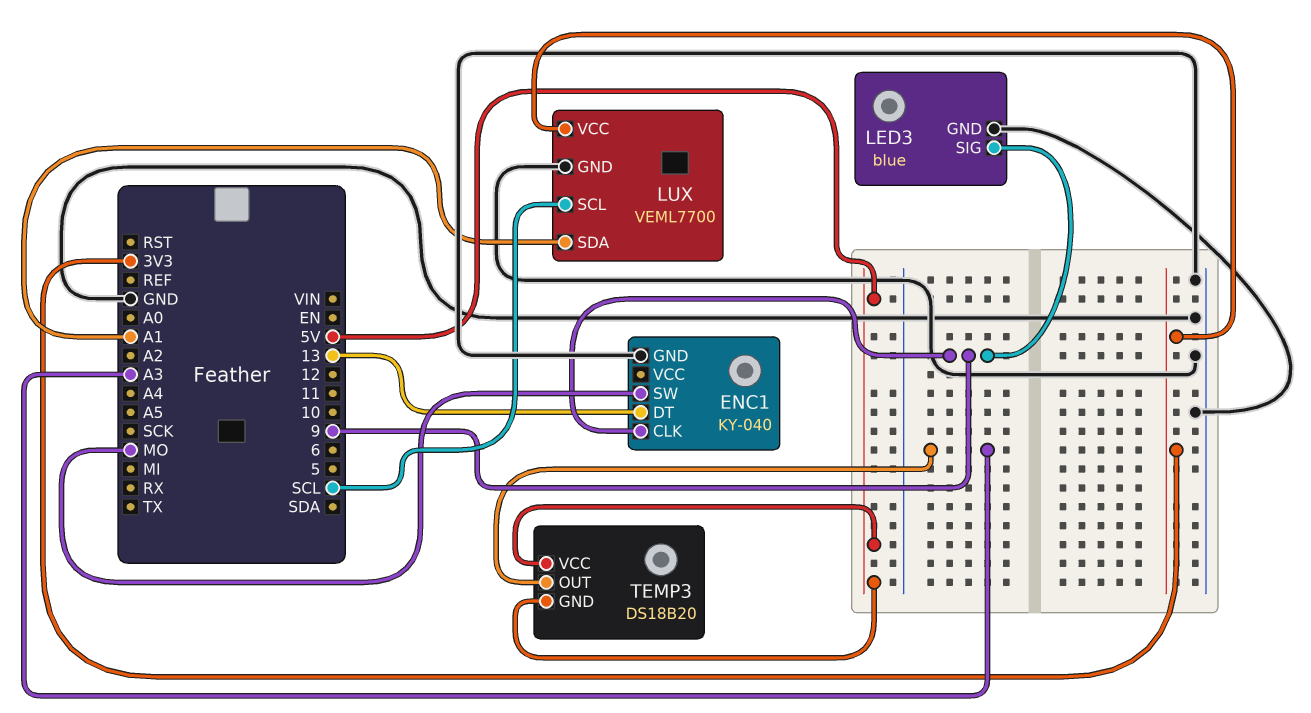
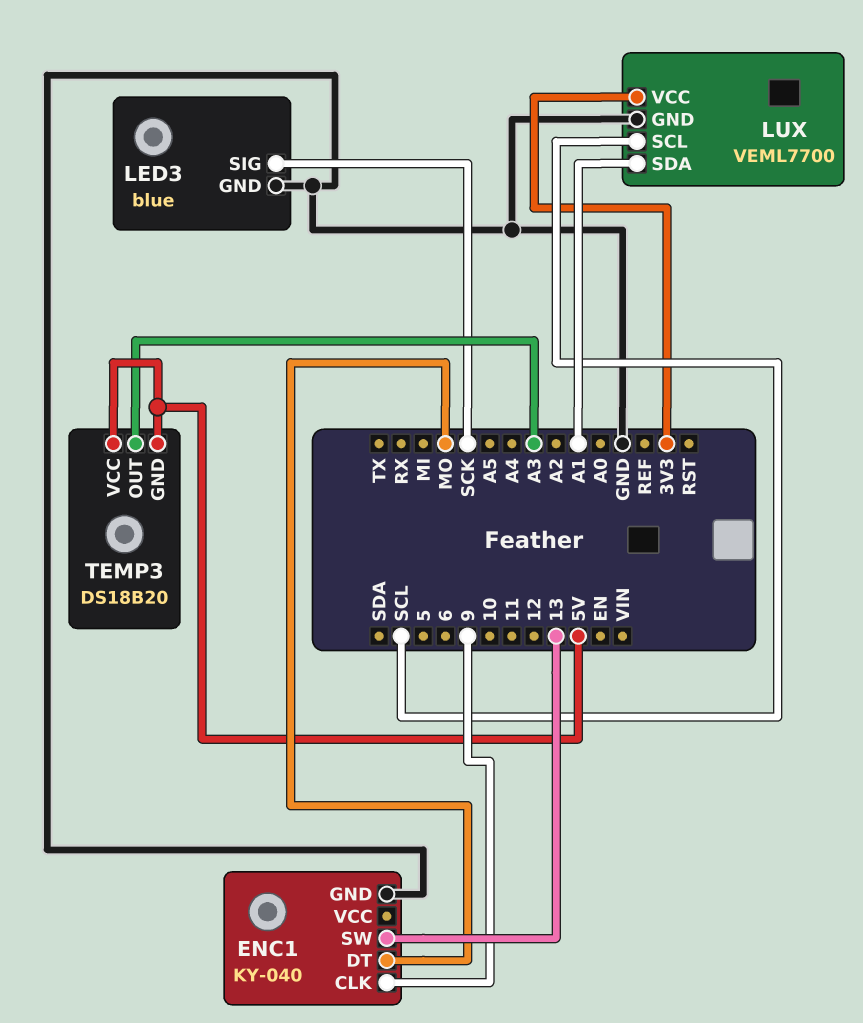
ENC1 pin DT: 13 -> MO
ENC1 pin SW: MO -> 13
LED3 pin SIG: 9 -> SCK

